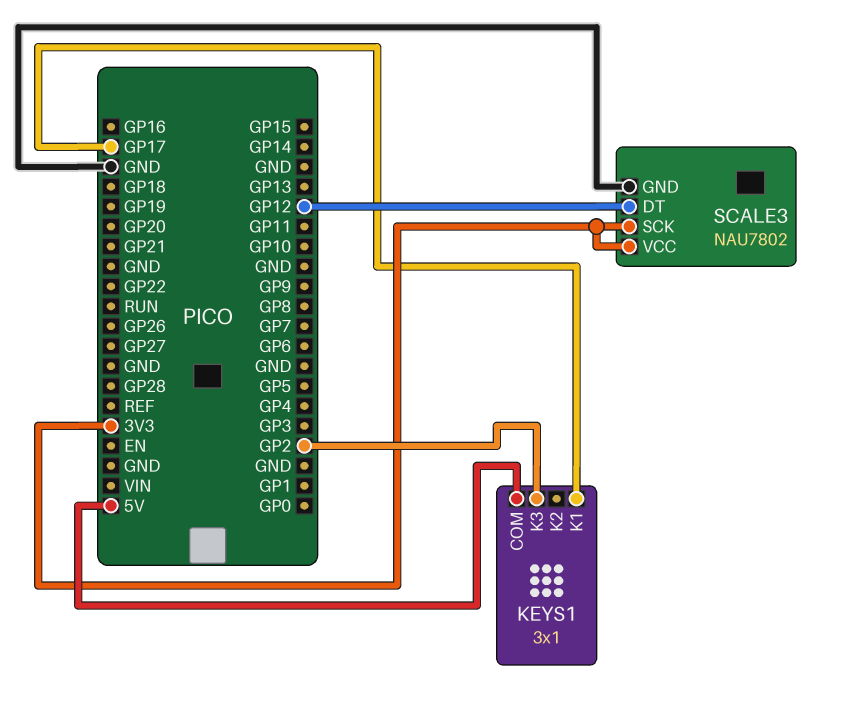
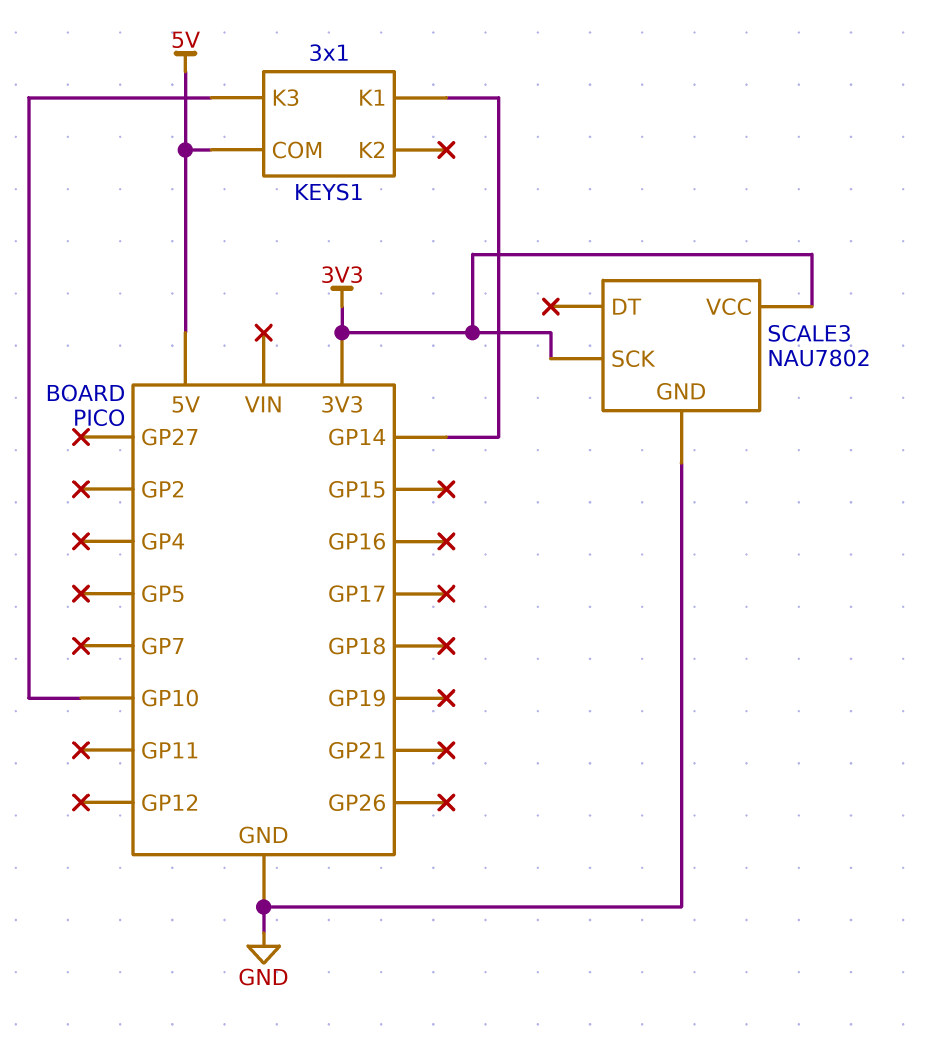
KEYS1 pin K1: GP17 -> GP14
KEYS1 pin K3: GP2 -> GP10
SCALE3 pin DT: GP12 -> none

